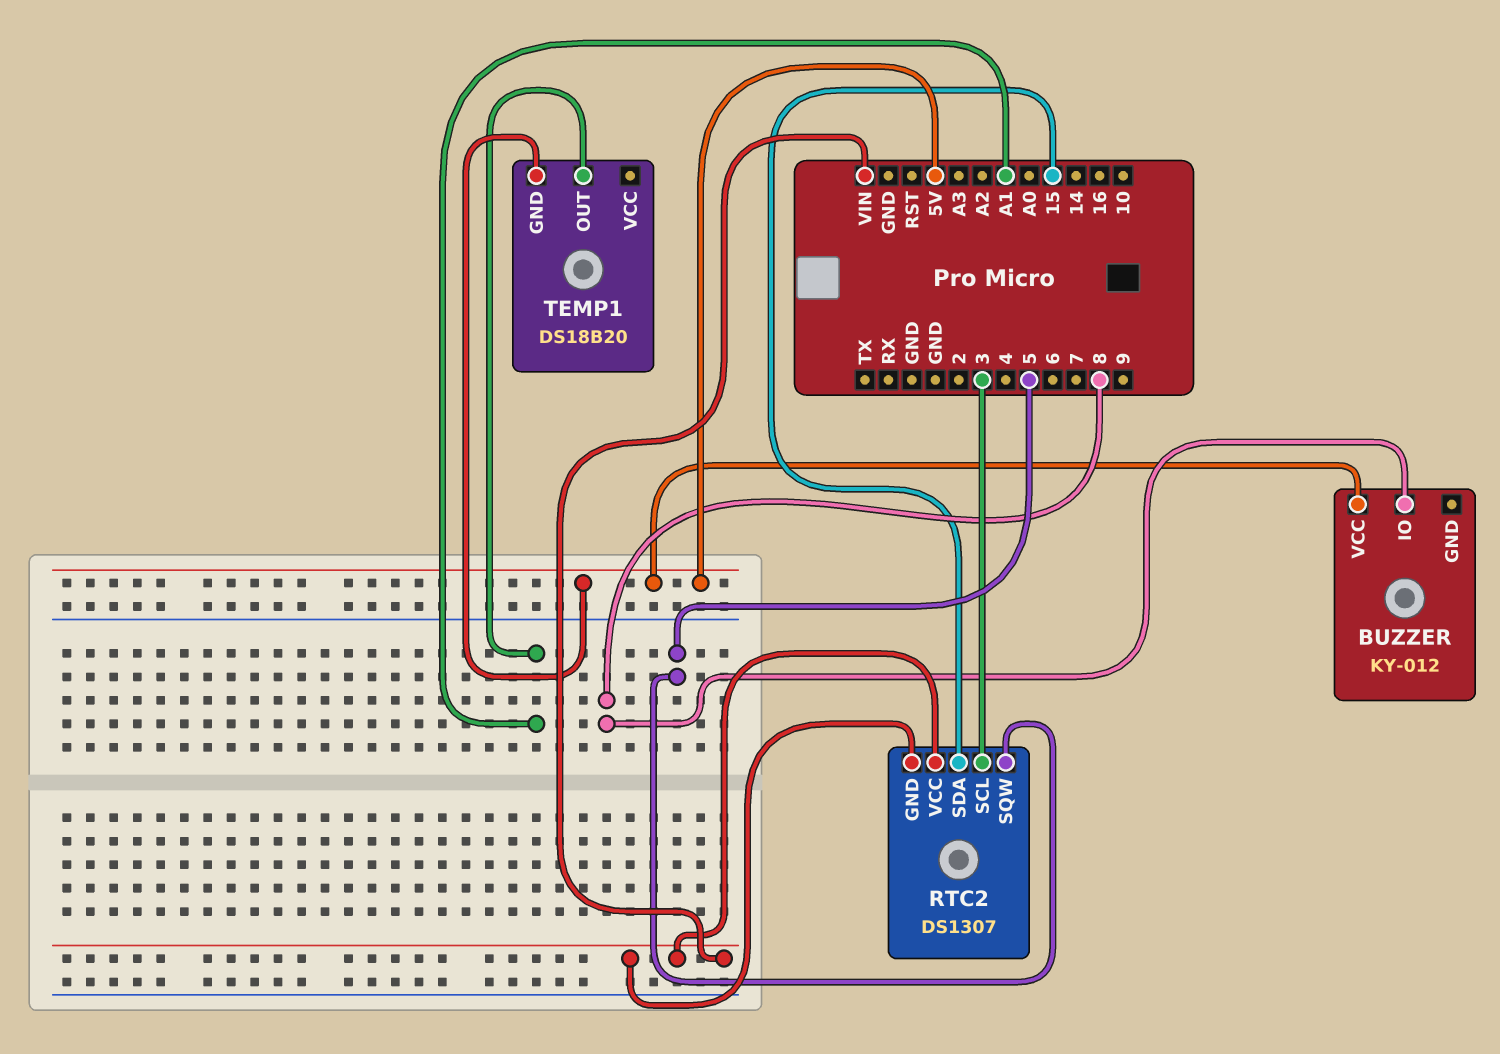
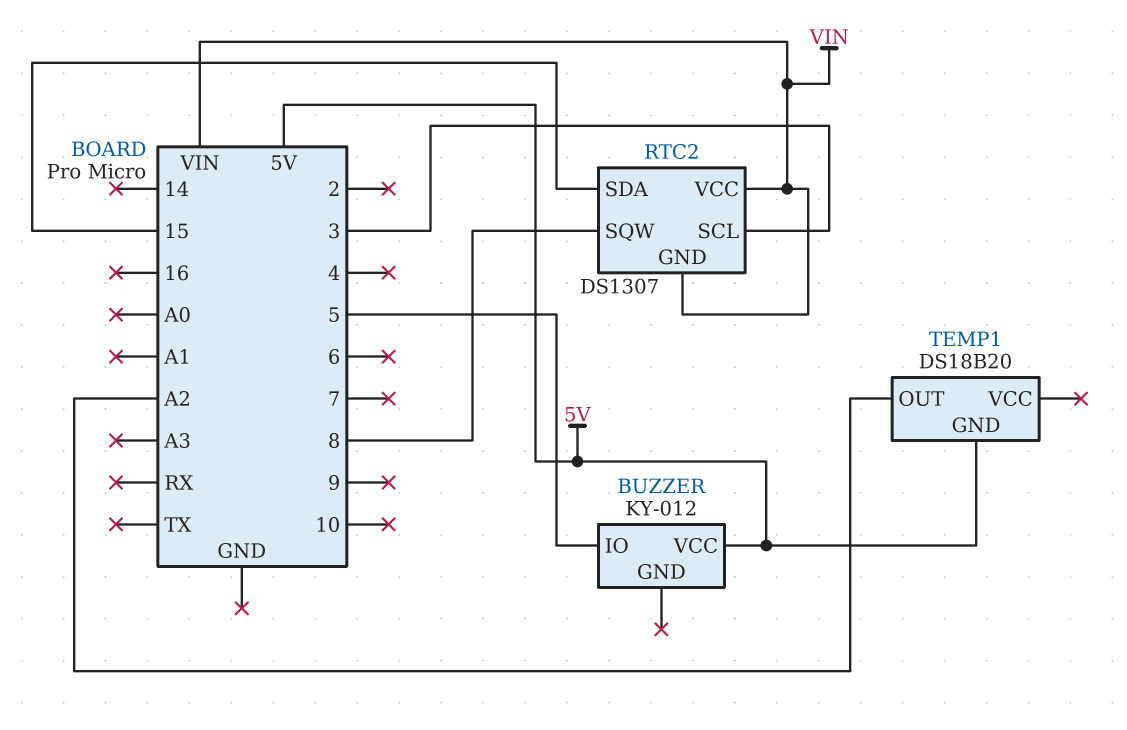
BUZZER pin IO: 8 -> 5
RTC2 pin SQW: 5 -> 8
TEMP1 pin OUT: A1 -> A2

